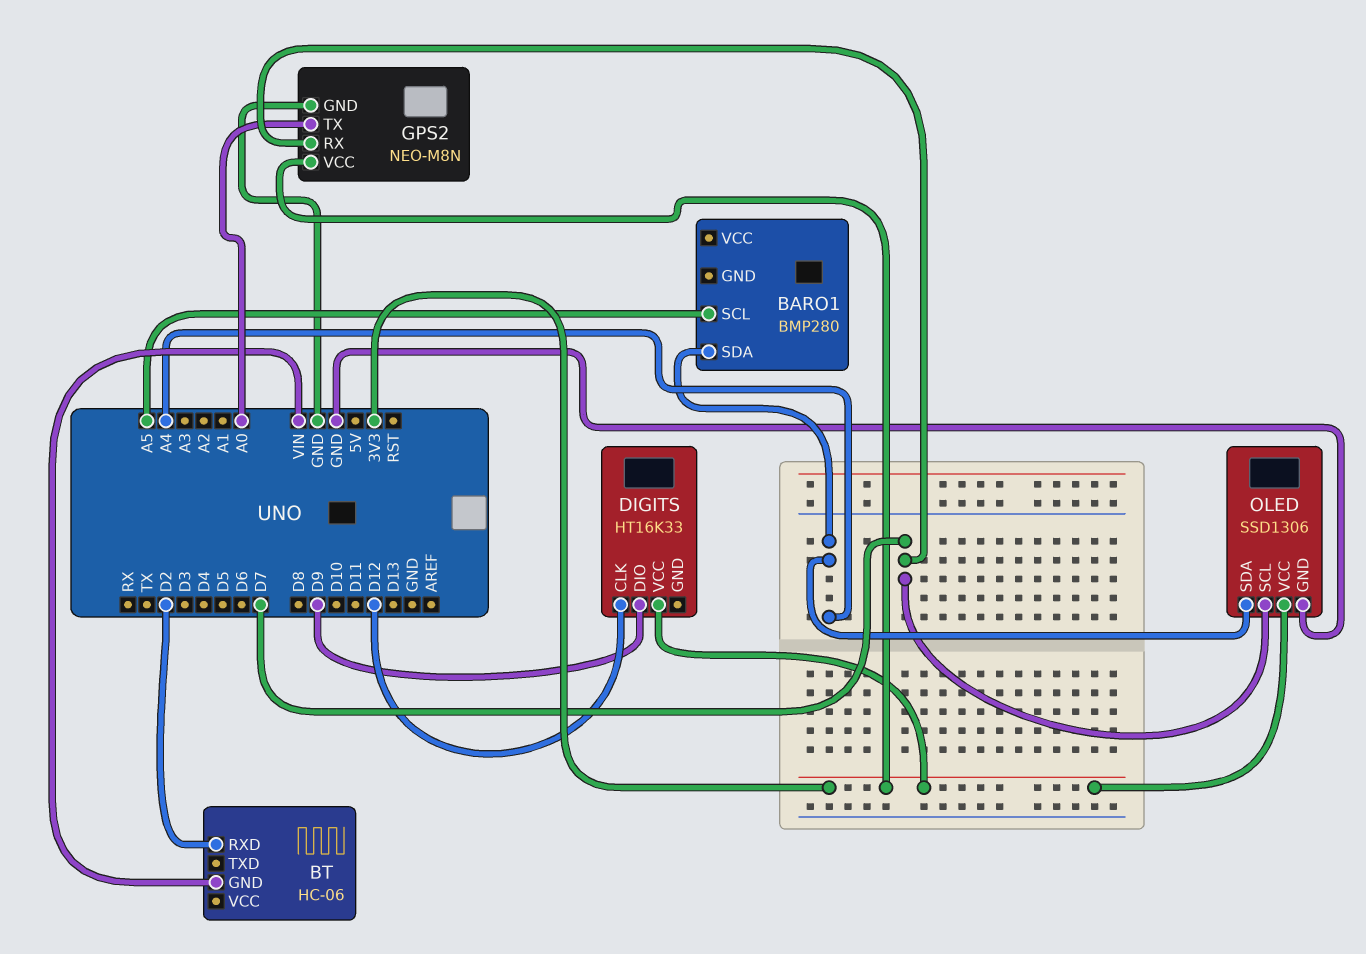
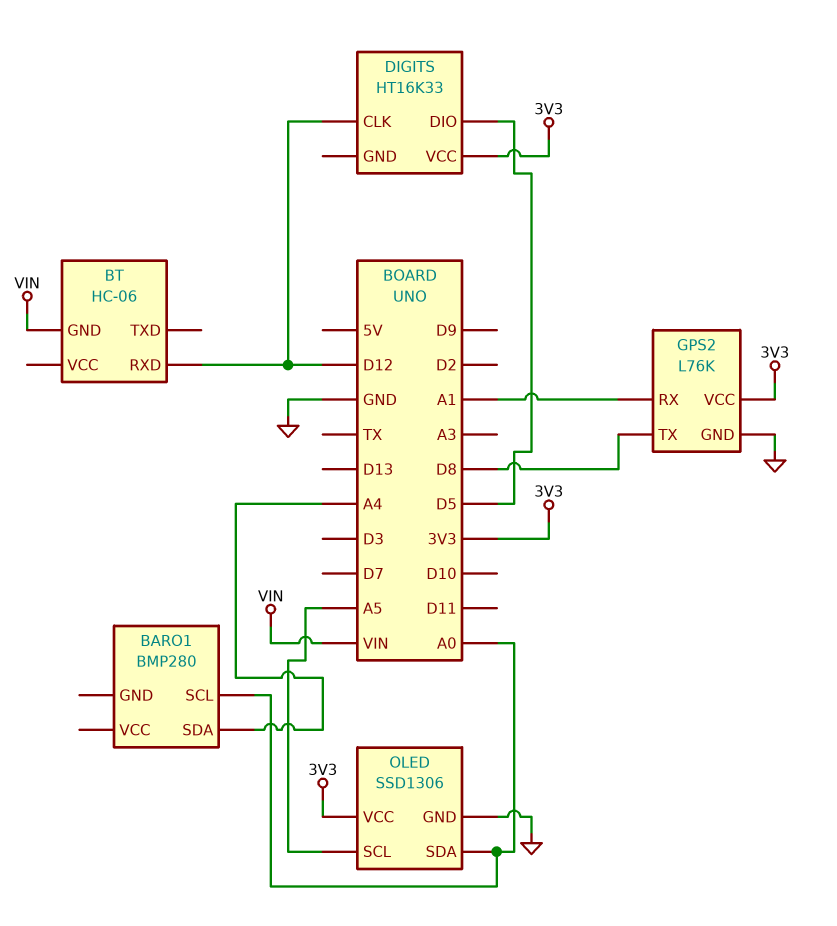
BARO1 pin SCL: A5 -> A0
BT pin RXD: D2 -> D12
DIGITS pin DIO: D9 -> D5
GPS2: NEO-M8N -> L76K
GPS2 pin RX: D7 -> A1
GPS2 pin TX: A0 -> D8
OLED pin SCL: D7 -> A5
OLED pin SDA: A4 -> A0

